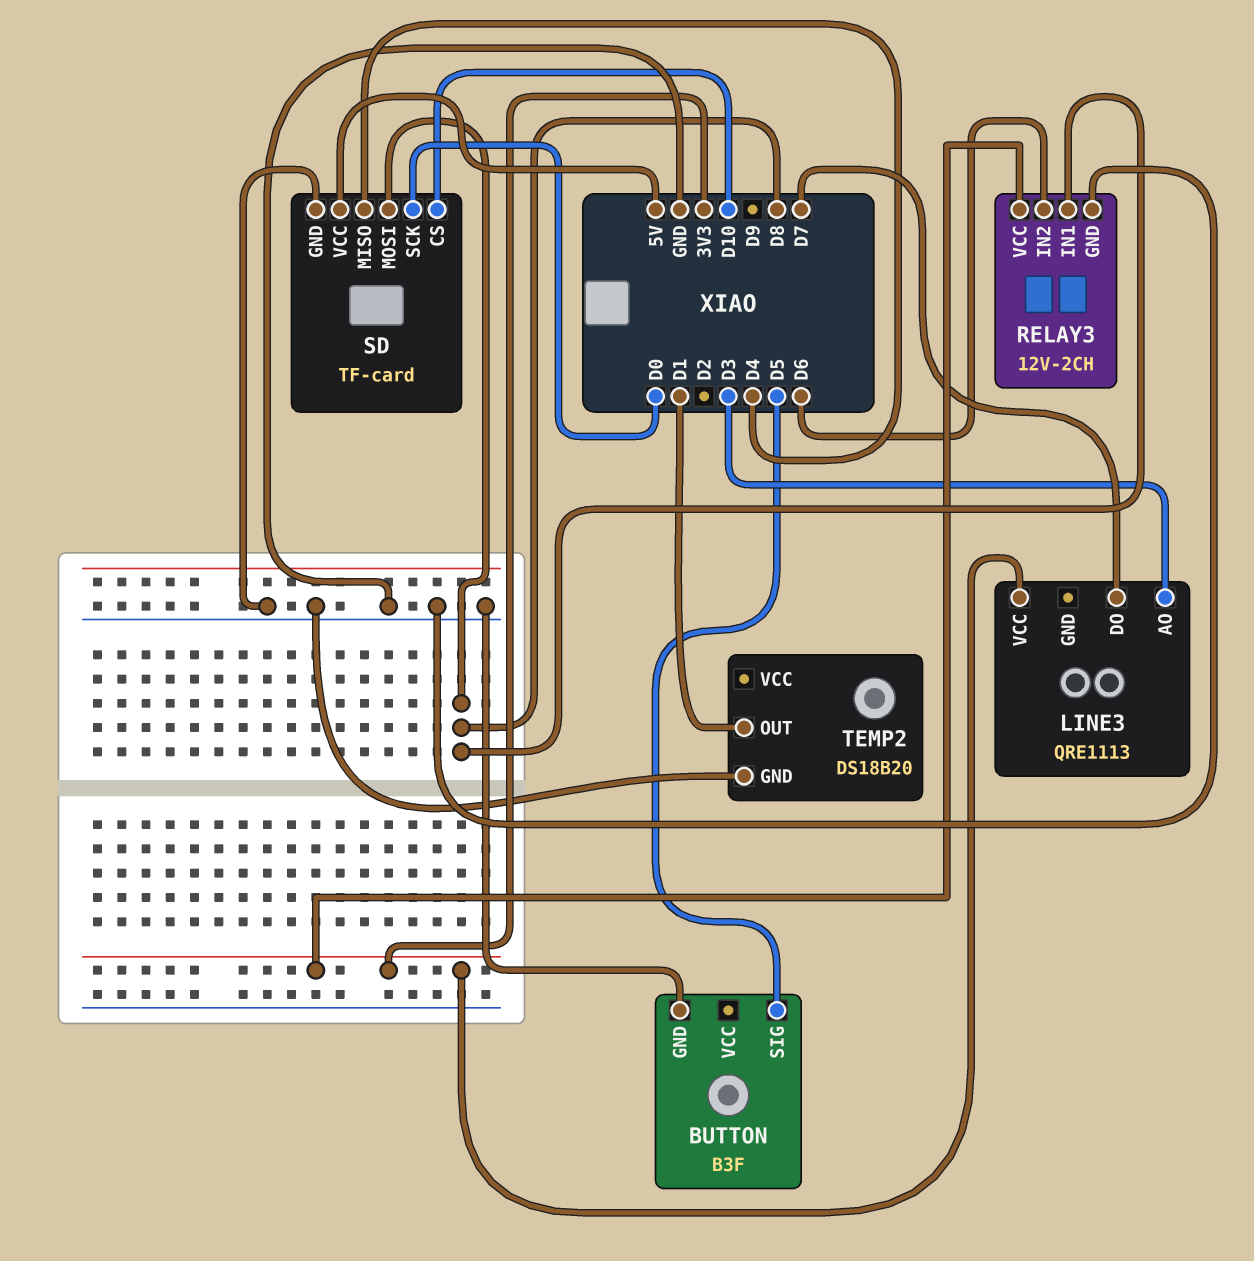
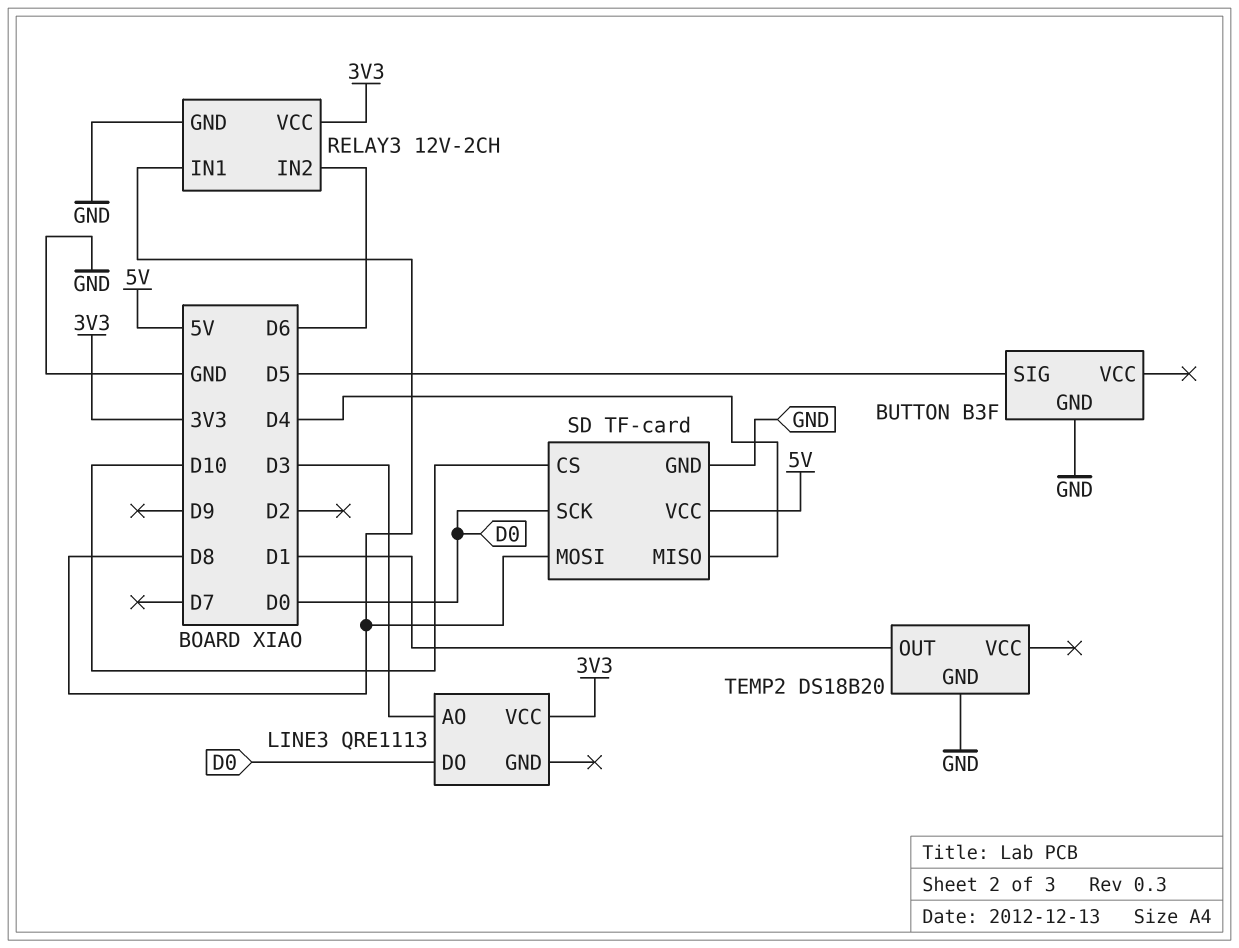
LINE3 pin DO: D7 -> D0

